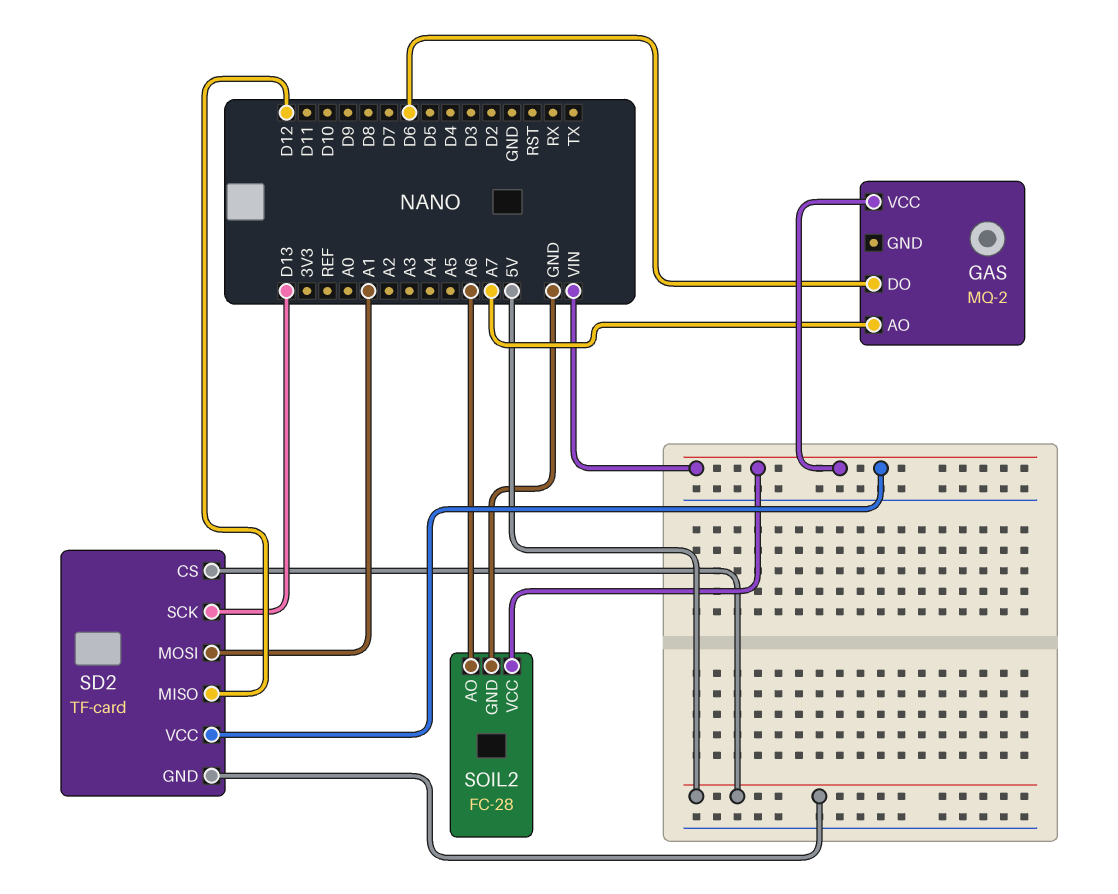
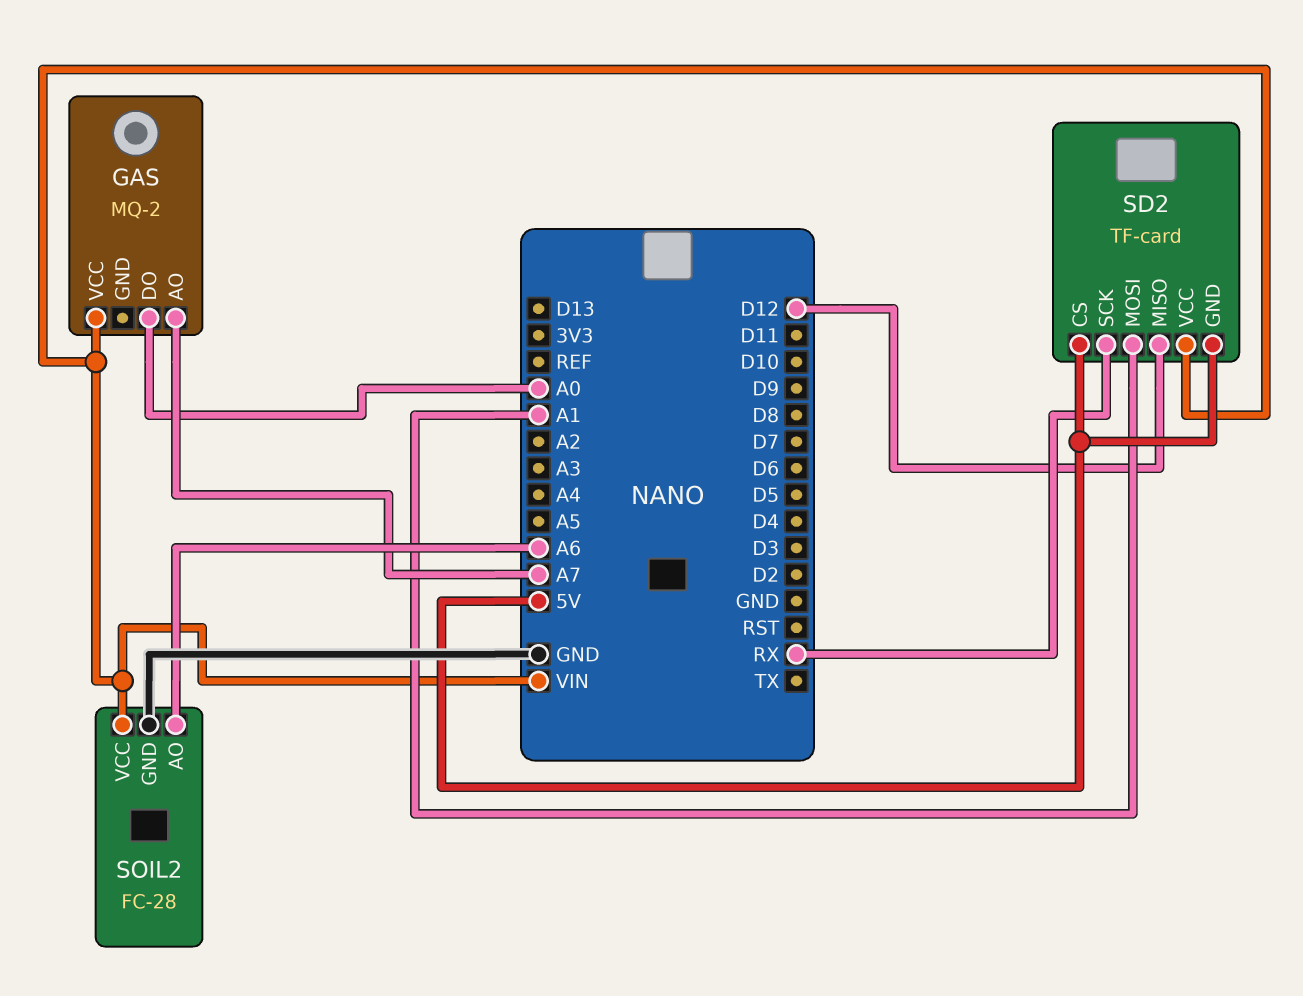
GAS pin DO: D6 -> A0
SD2 pin SCK: D13 -> RX

